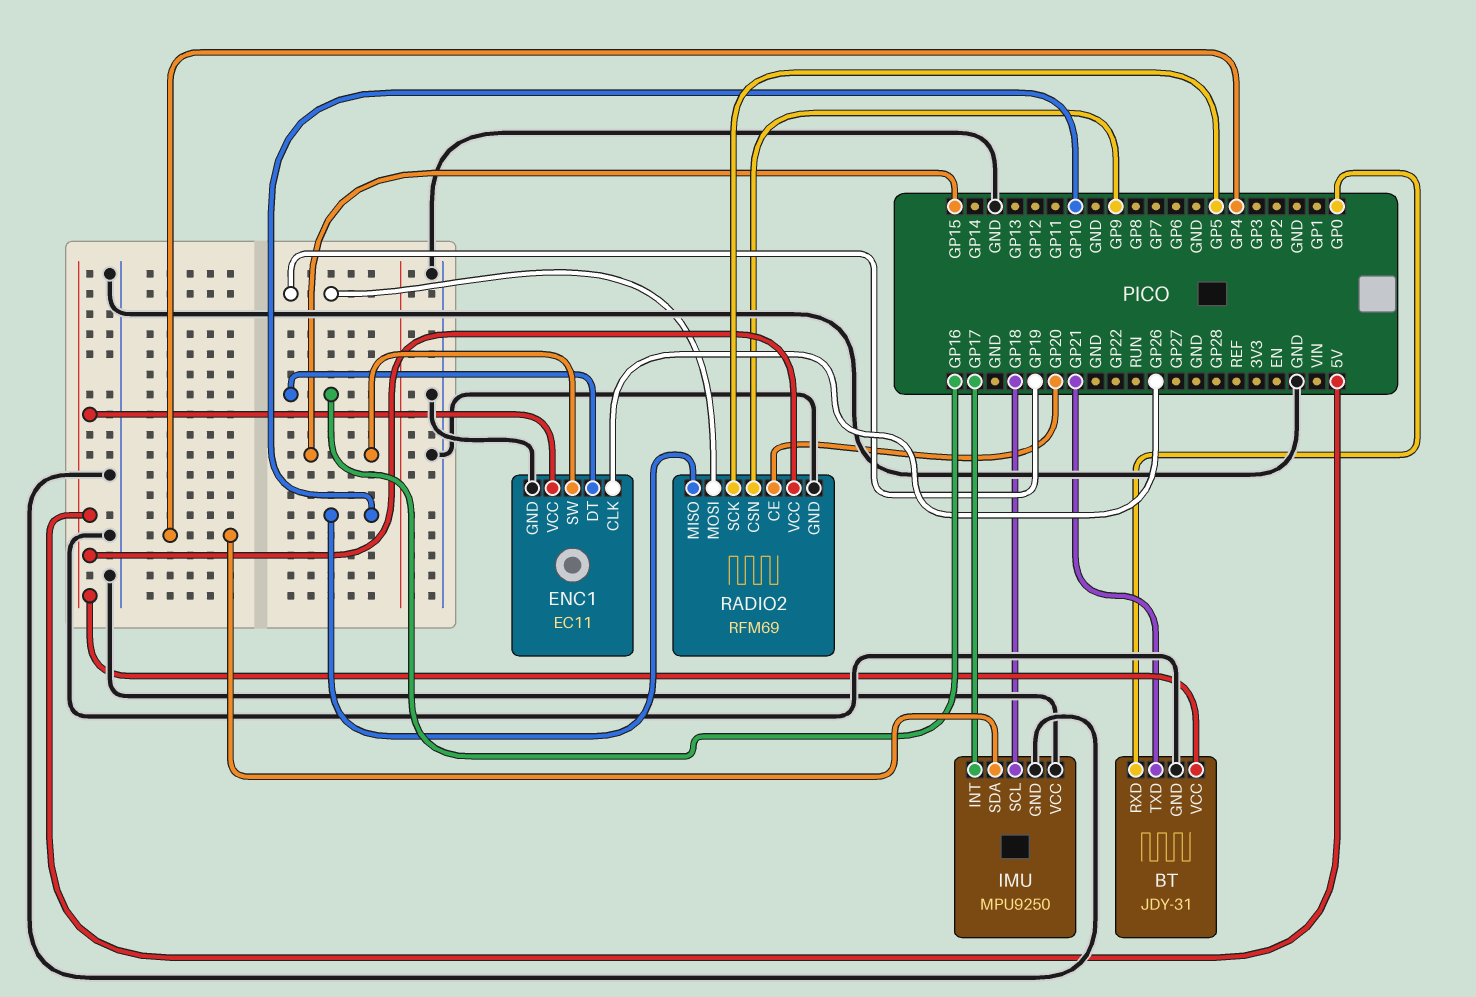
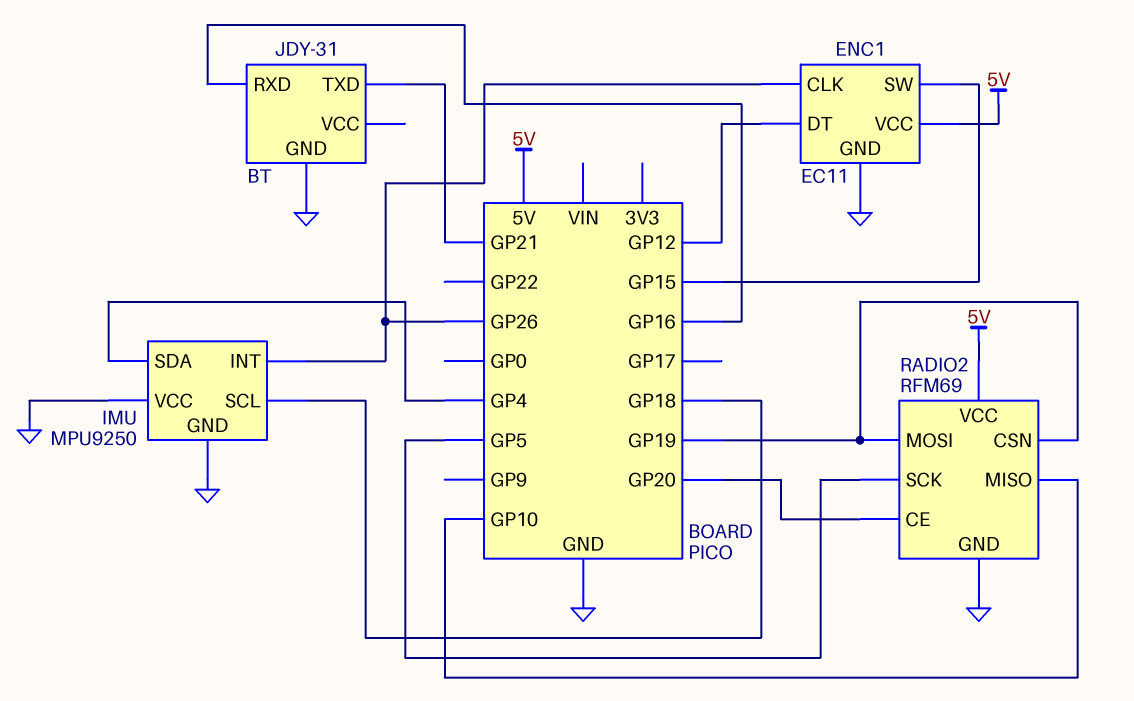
BT pin RXD: GP0 -> GP16
BT pin VCC: 5V -> none
ENC1 pin DT: GP16 -> GP12
IMU pin INT: GP17 -> GP26
RADIO2 pin CSN: GP9 -> GP19

